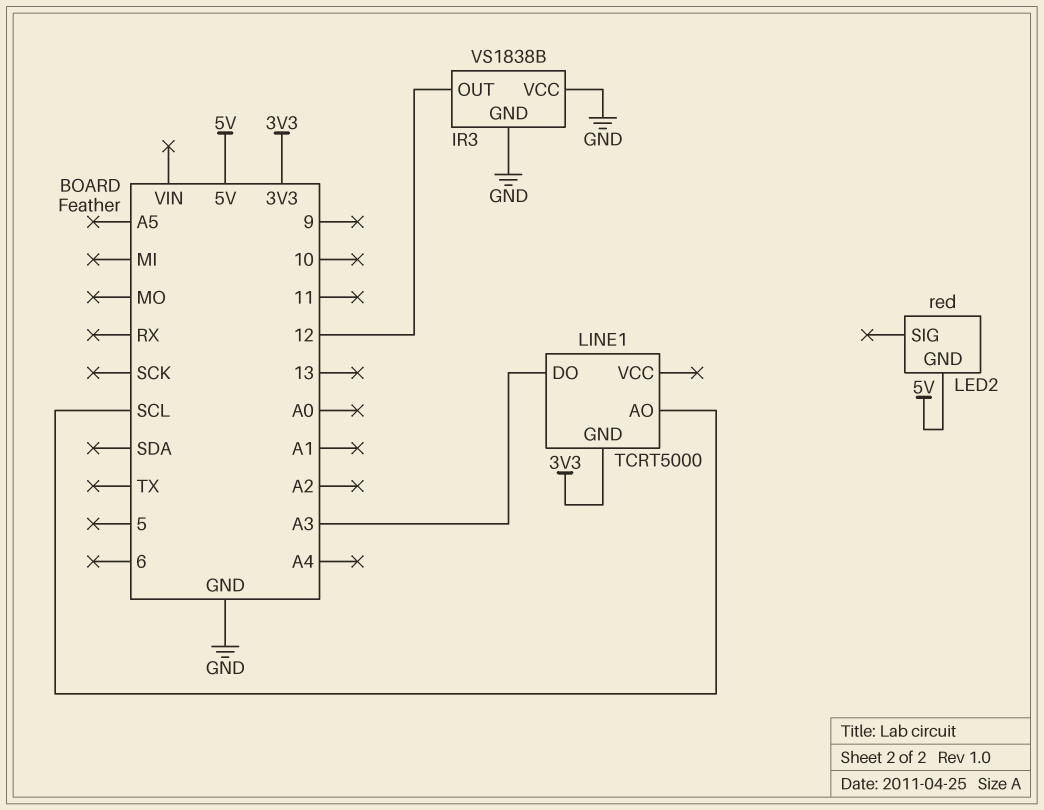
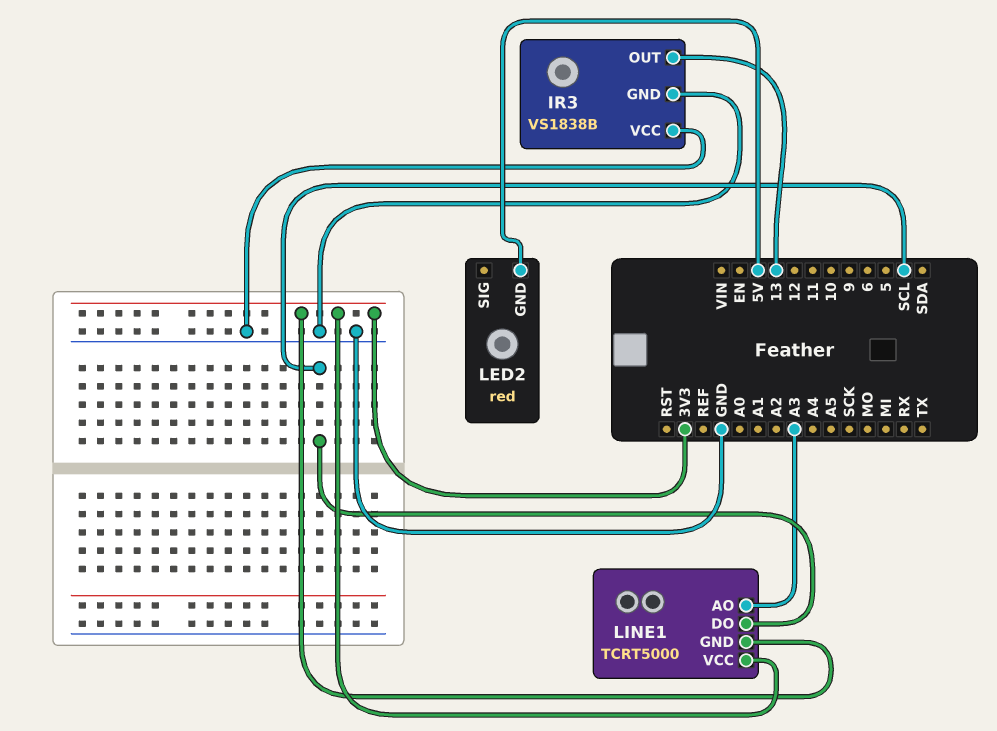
IR3 pin OUT: 12 -> 13
LINE1 pin AO: SCL -> A3
LINE1 pin DO: A3 -> SCL
LINE1 pin VCC: none -> 3V3

